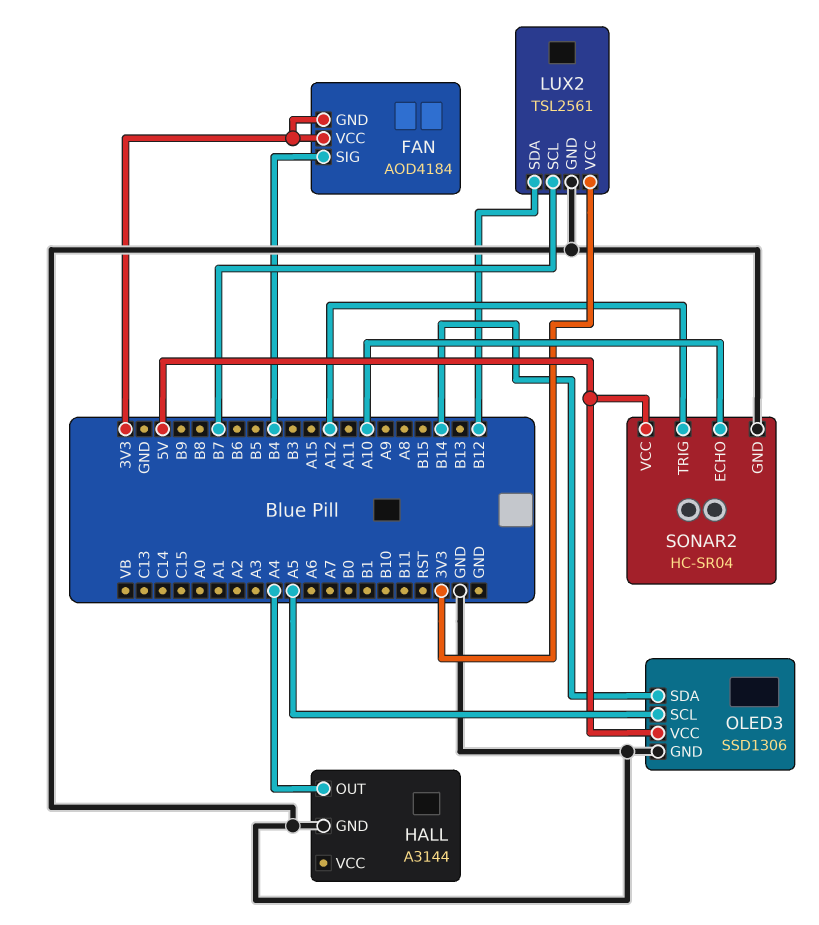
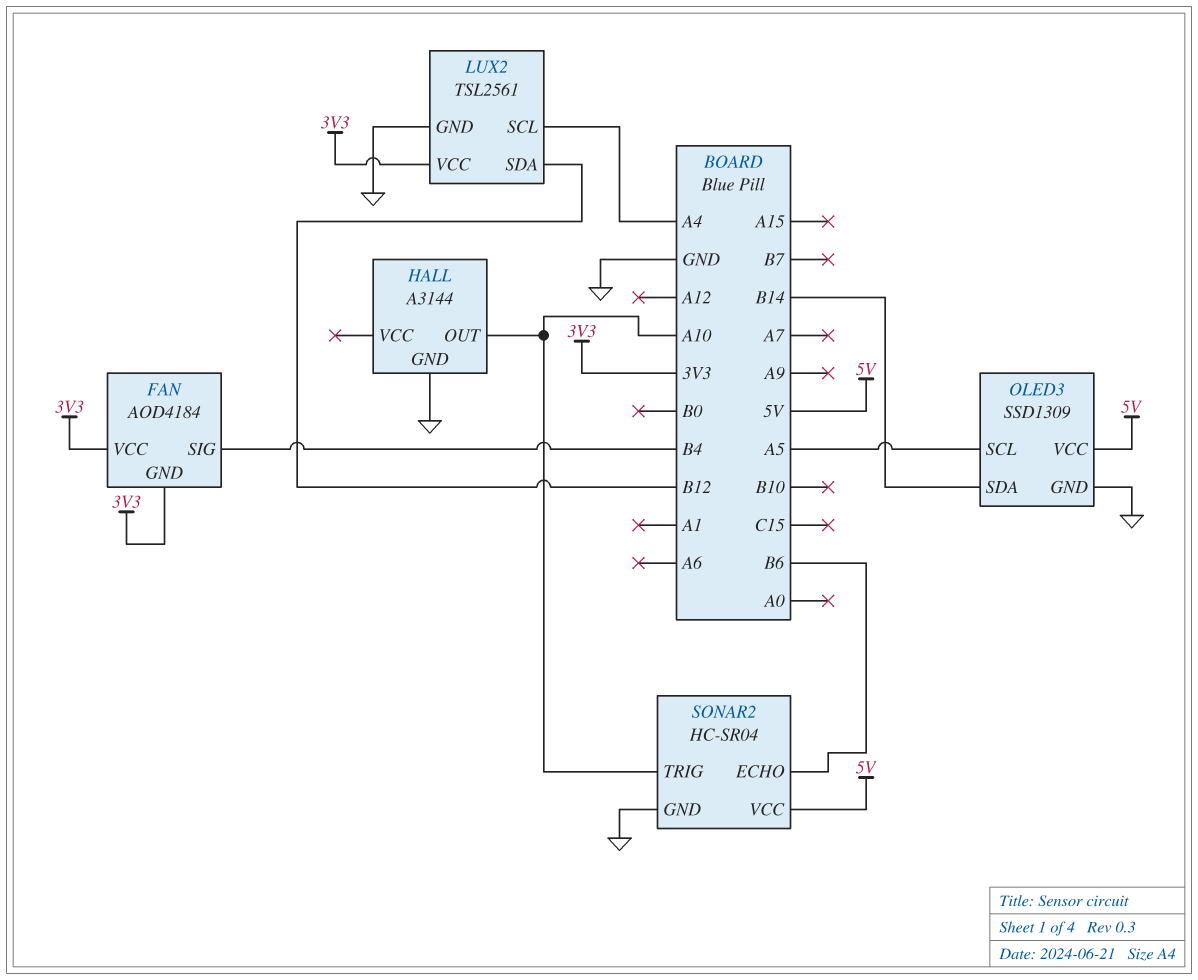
HALL pin OUT: A4 -> A10
LUX2 pin SCL: B7 -> A4
OLED3: SSD1306 -> SSD1309
SONAR2 pin ECHO: A10 -> B6
SONAR2 pin TRIG: A12 -> A10

